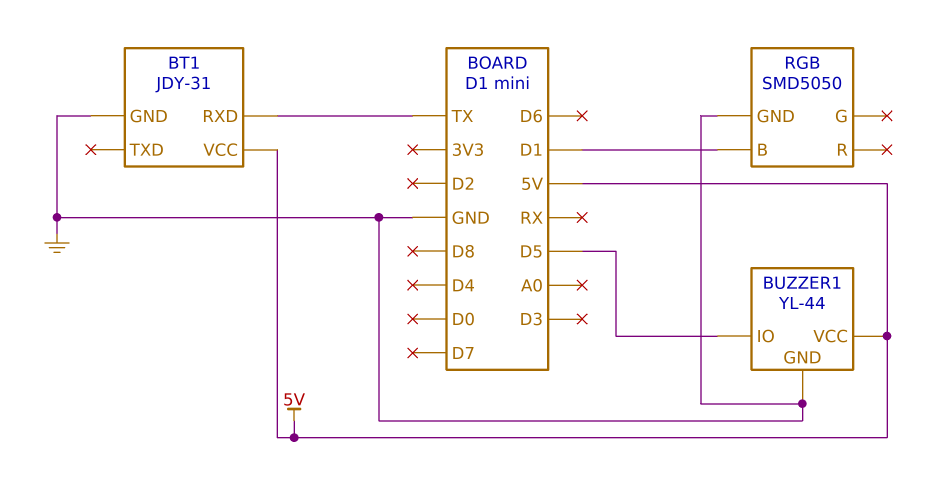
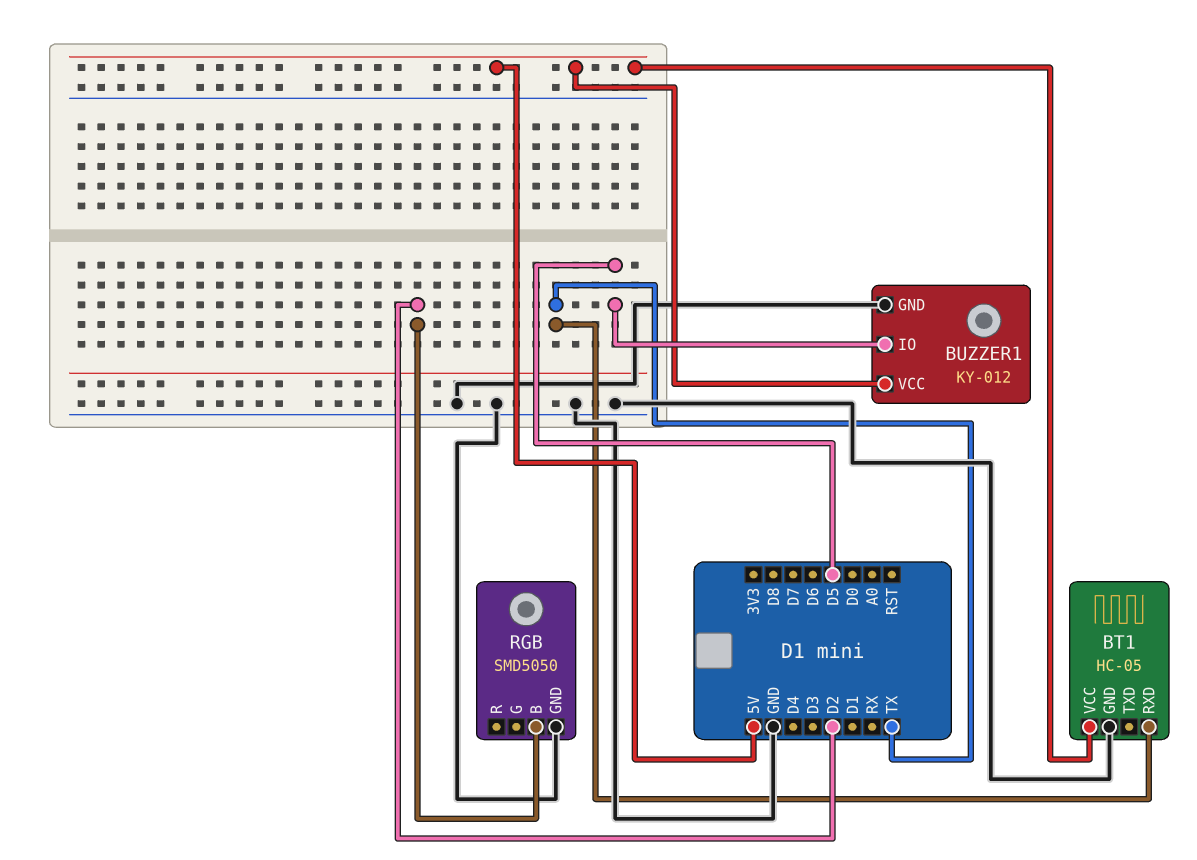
BT1: JDY-31 -> HC-05
BUZZER1: YL-44 -> KY-012
RGB pin B: D1 -> D2

